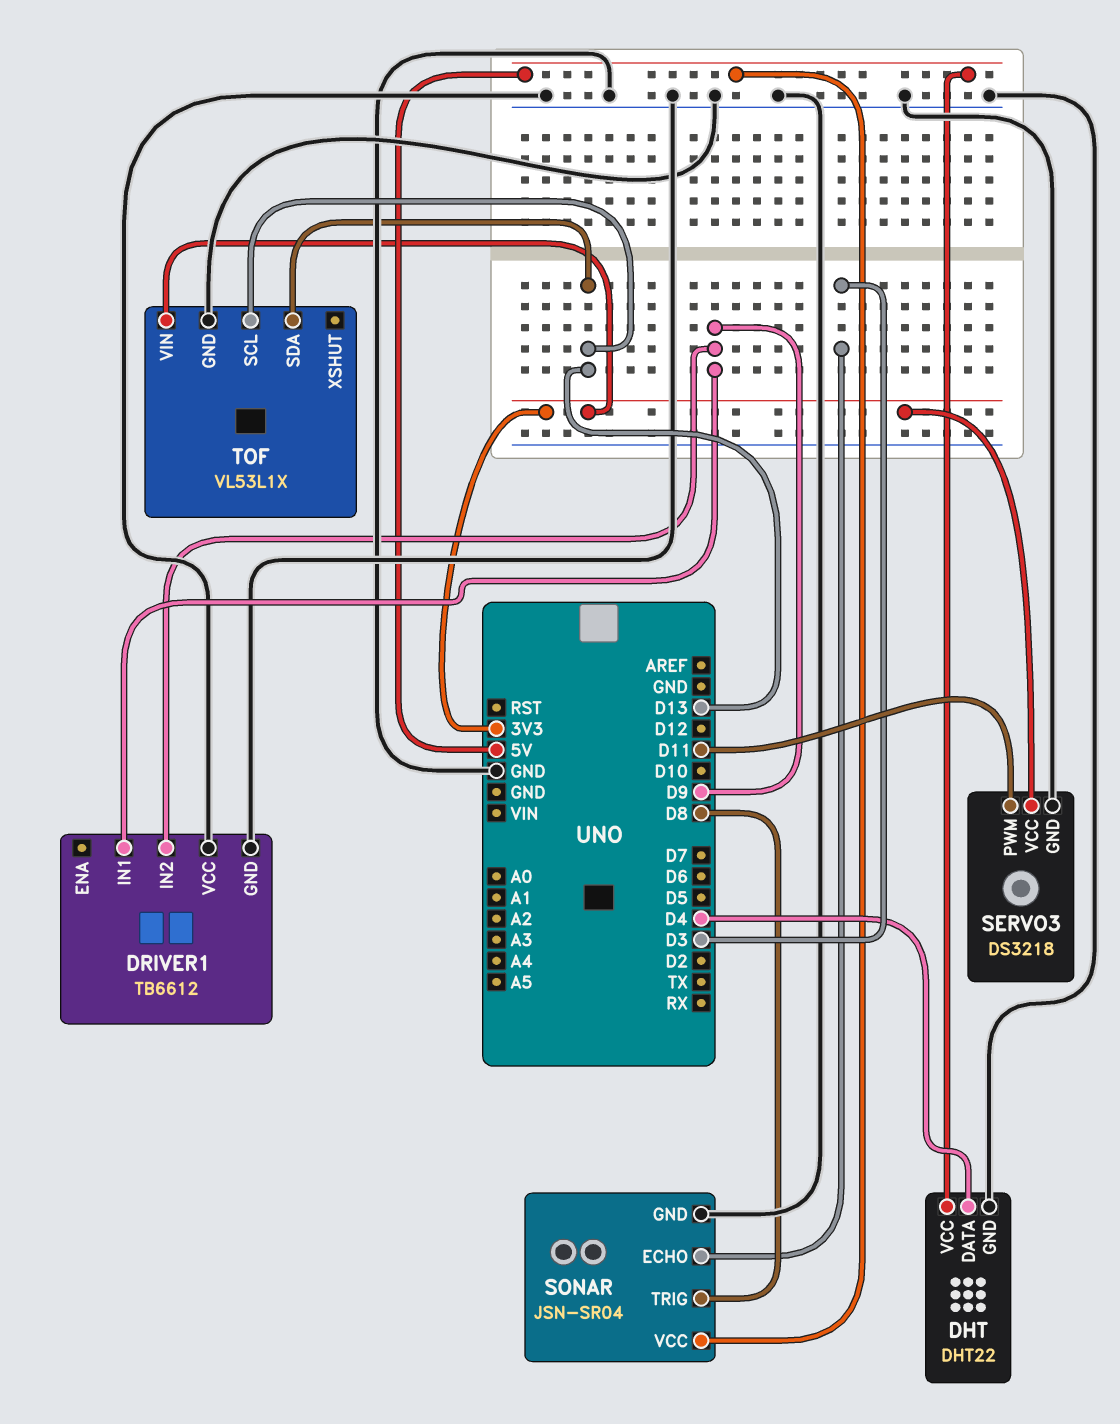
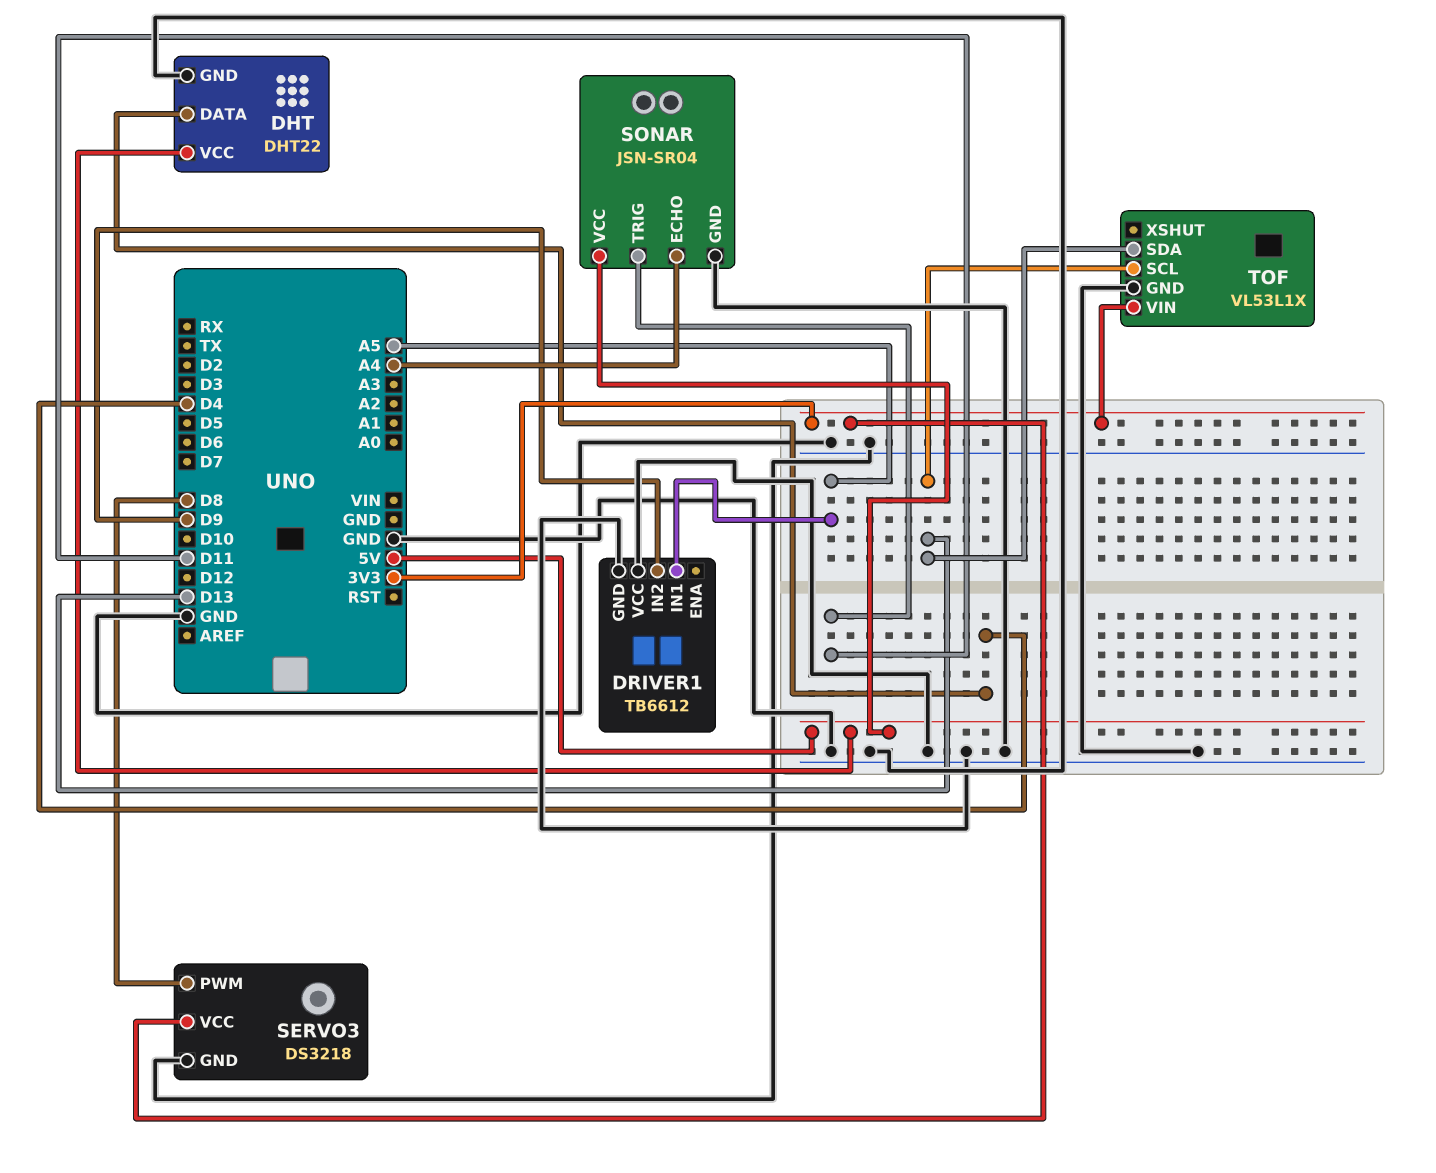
DRIVER1 pin IN1: D9 -> A5
SERVO3 pin PWM: D11 -> D8
SONAR pin ECHO: D3 -> A4
SONAR pin TRIG: D8 -> D11

